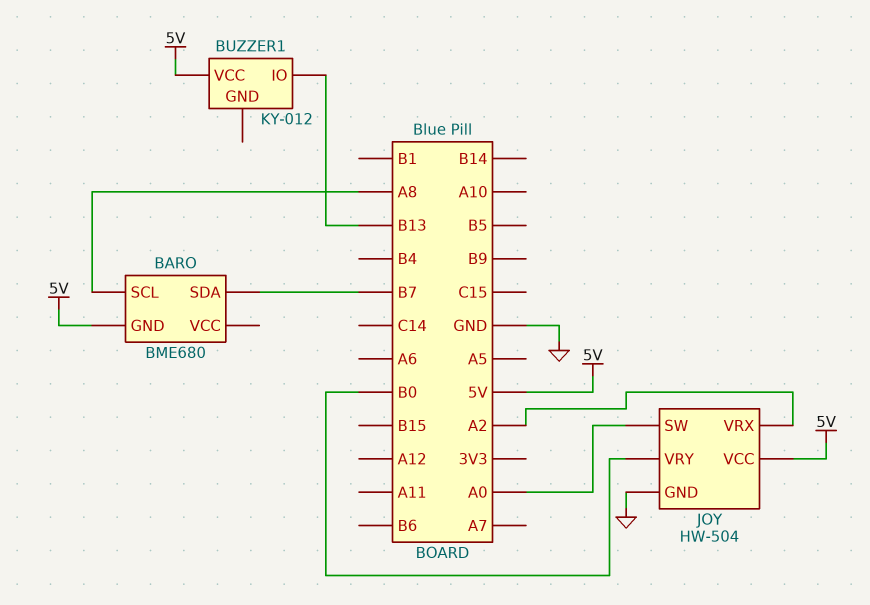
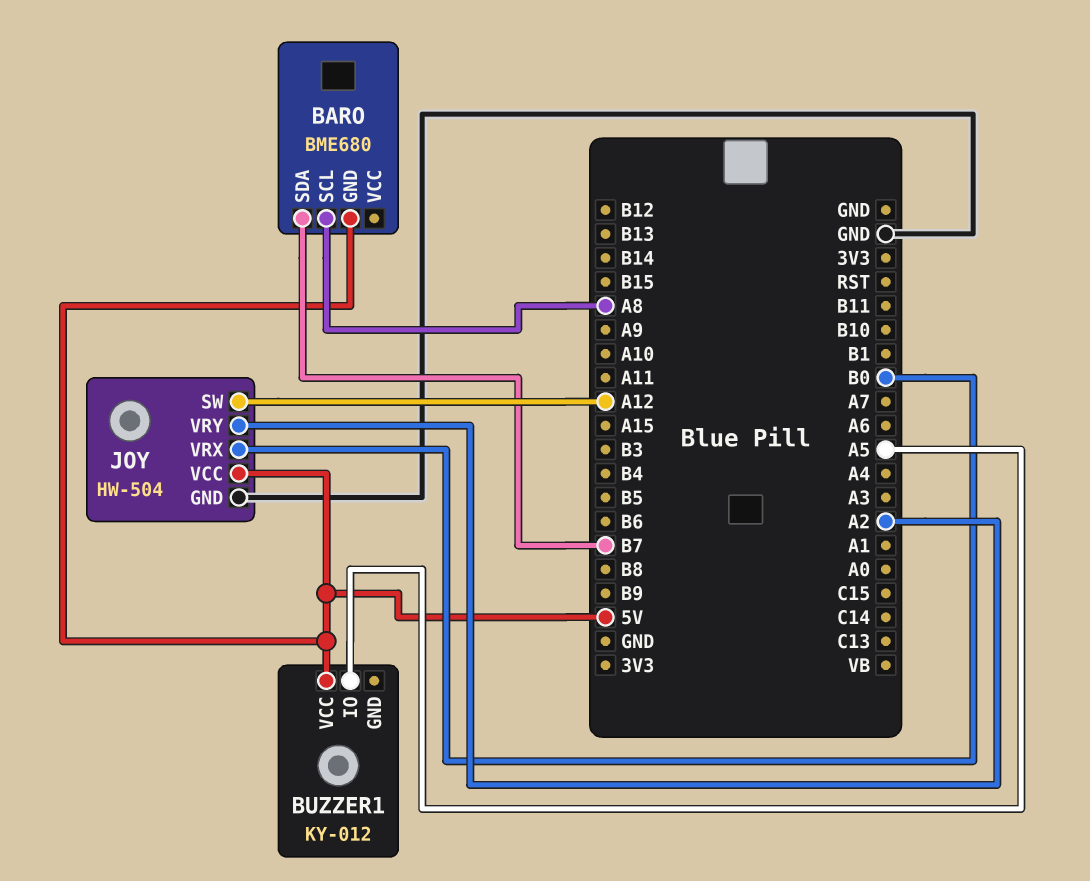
BUZZER1 pin IO: B13 -> A5
JOY pin SW: A0 -> A12
JOY pin VRX: A2 -> B0
JOY pin VRY: B0 -> A2

